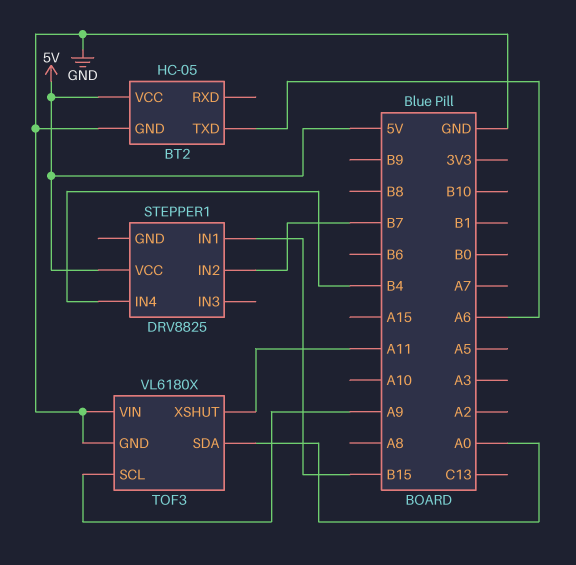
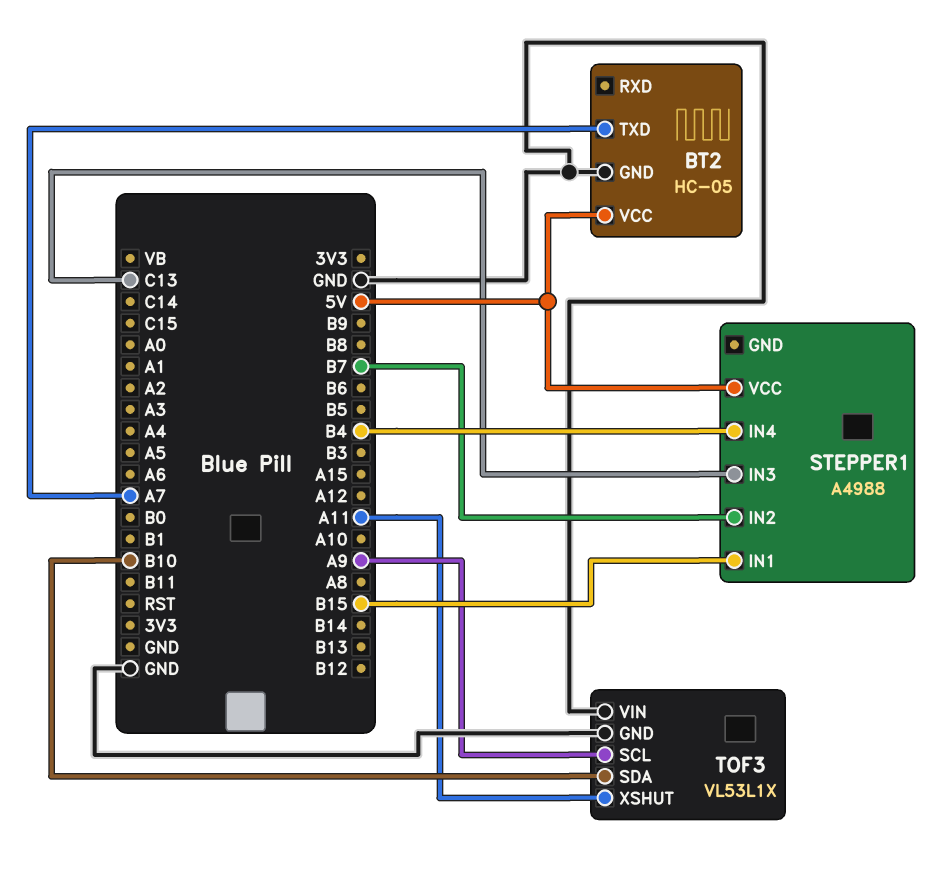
BT2 pin TXD: A6 -> A7
STEPPER1: DRV8825 -> A4988
STEPPER1 pin IN3: none -> C13
TOF3: VL6180X -> VL53L1X
TOF3 pin SDA: A0 -> B10

